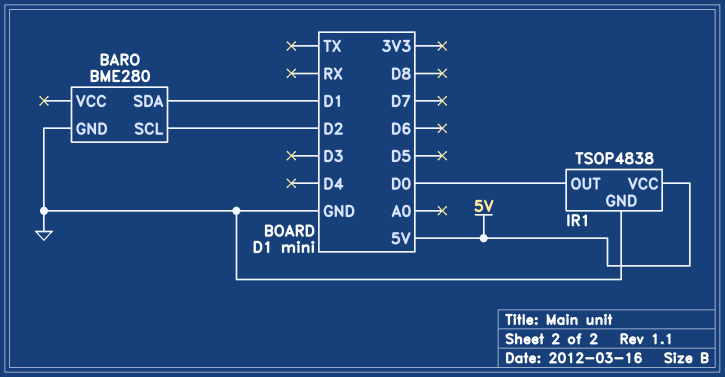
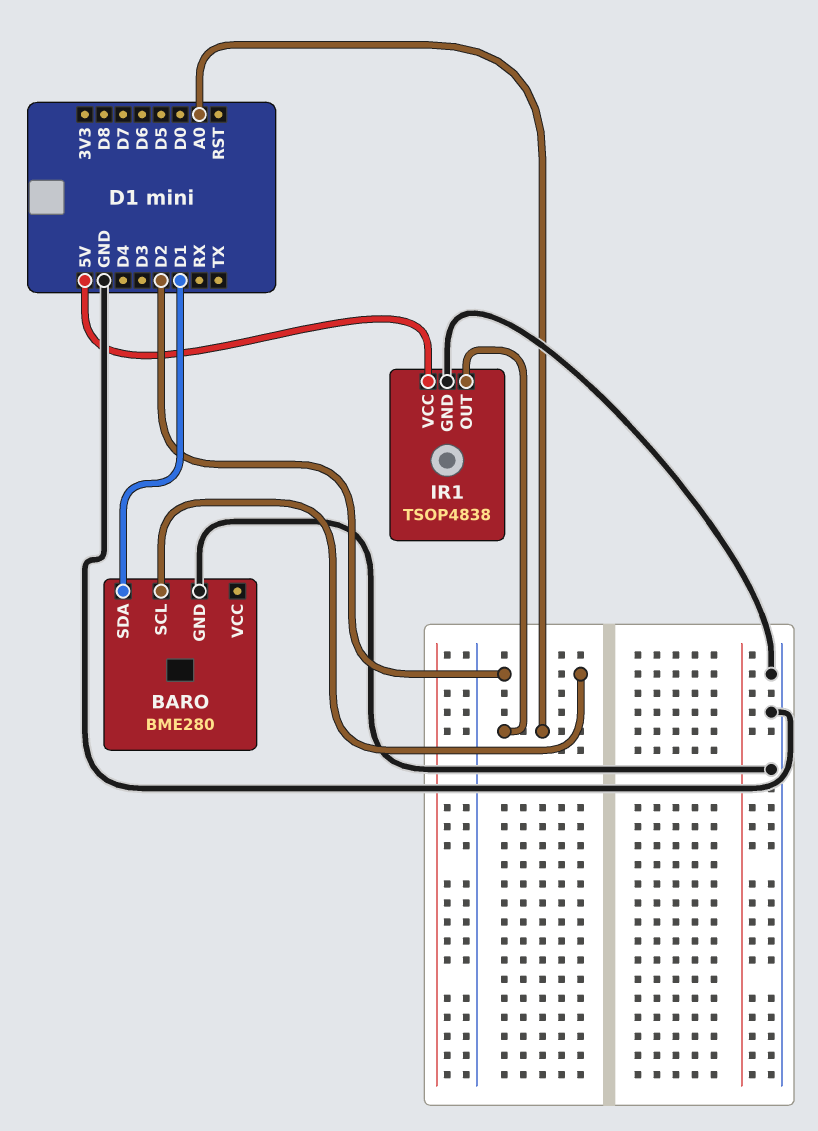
IR1 pin OUT: D0 -> A0

